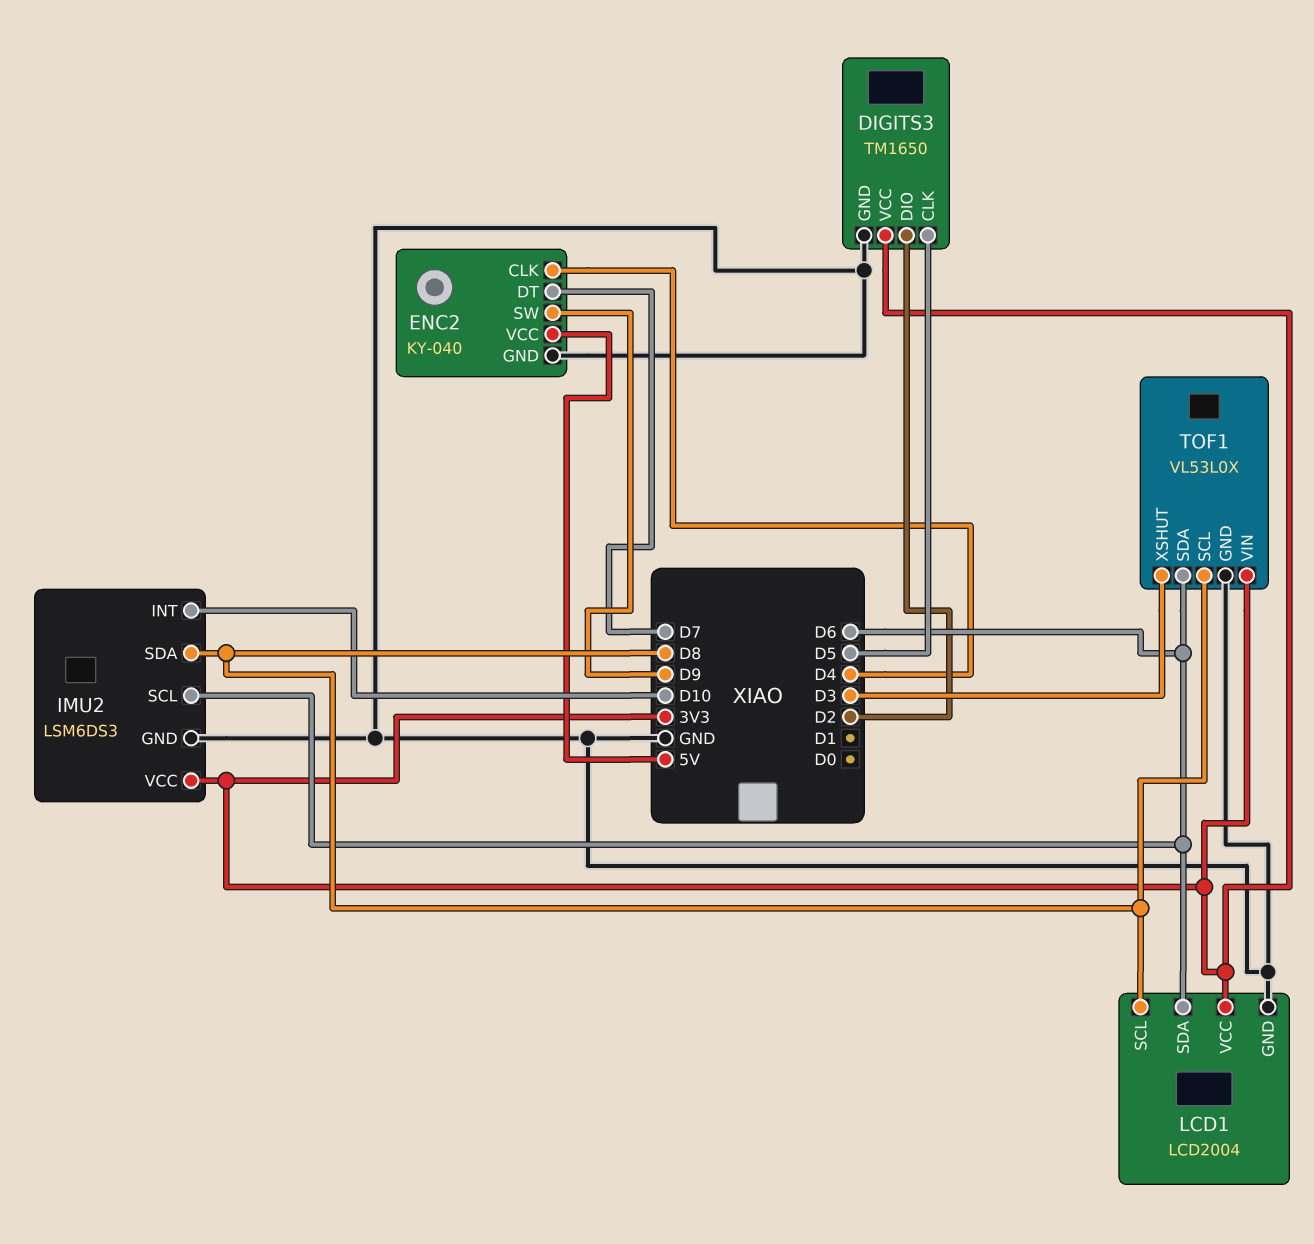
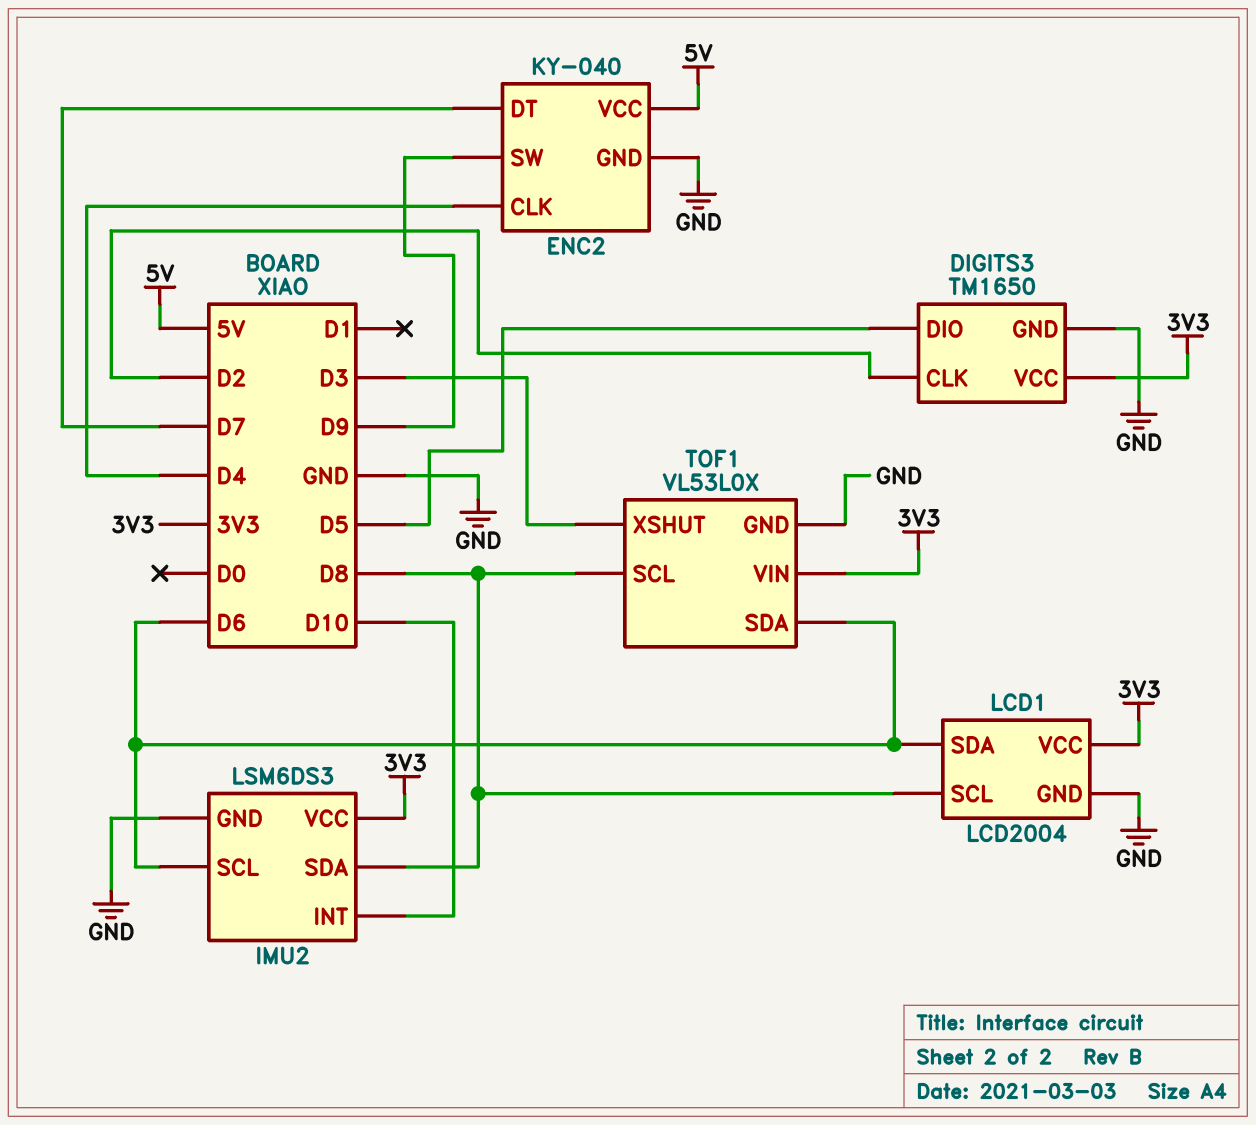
DIGITS3 pin CLK: D5 -> D2
DIGITS3 pin DIO: D2 -> D5

